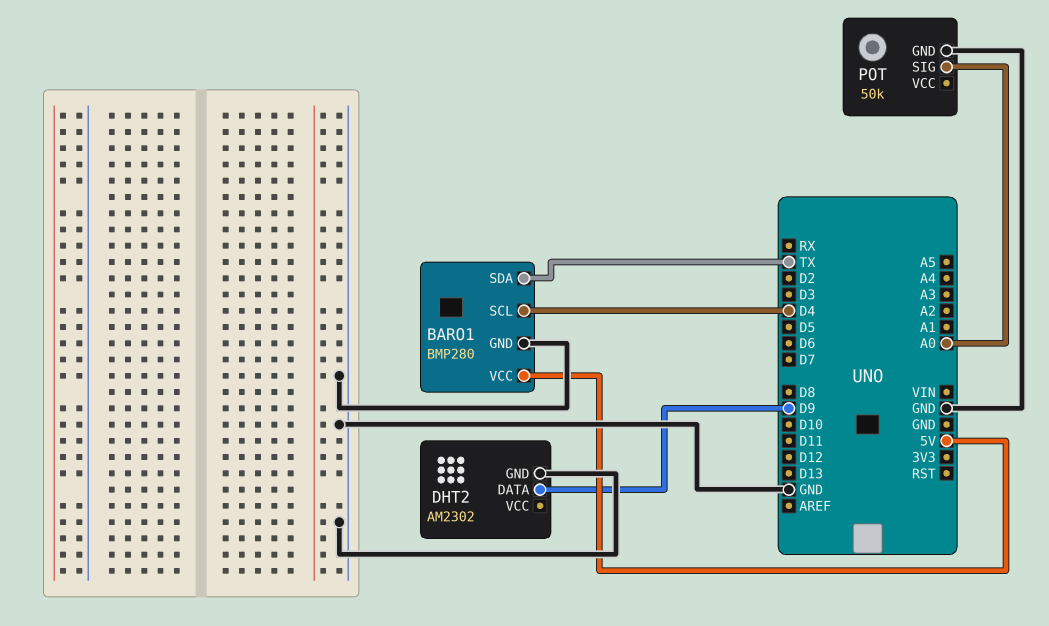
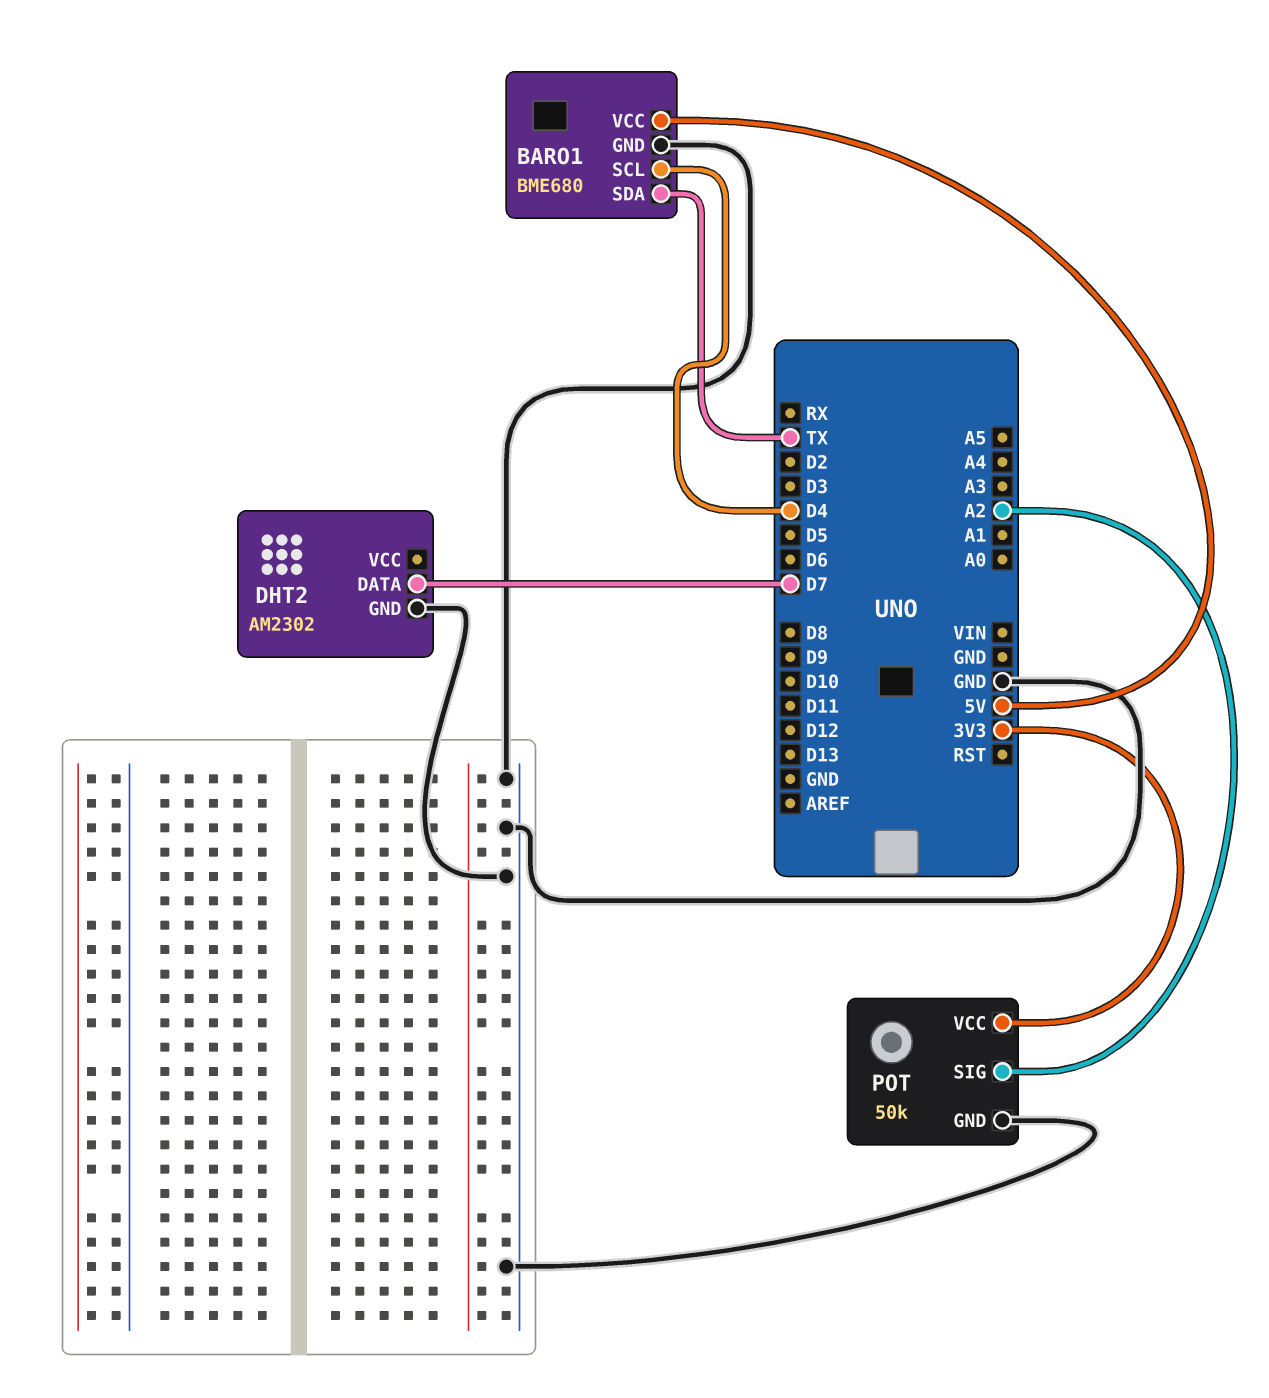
BARO1: BMP280 -> BME680
DHT2 pin DATA: D9 -> D7
POT pin SIG: A0 -> A2
POT pin VCC: none -> 3V3

